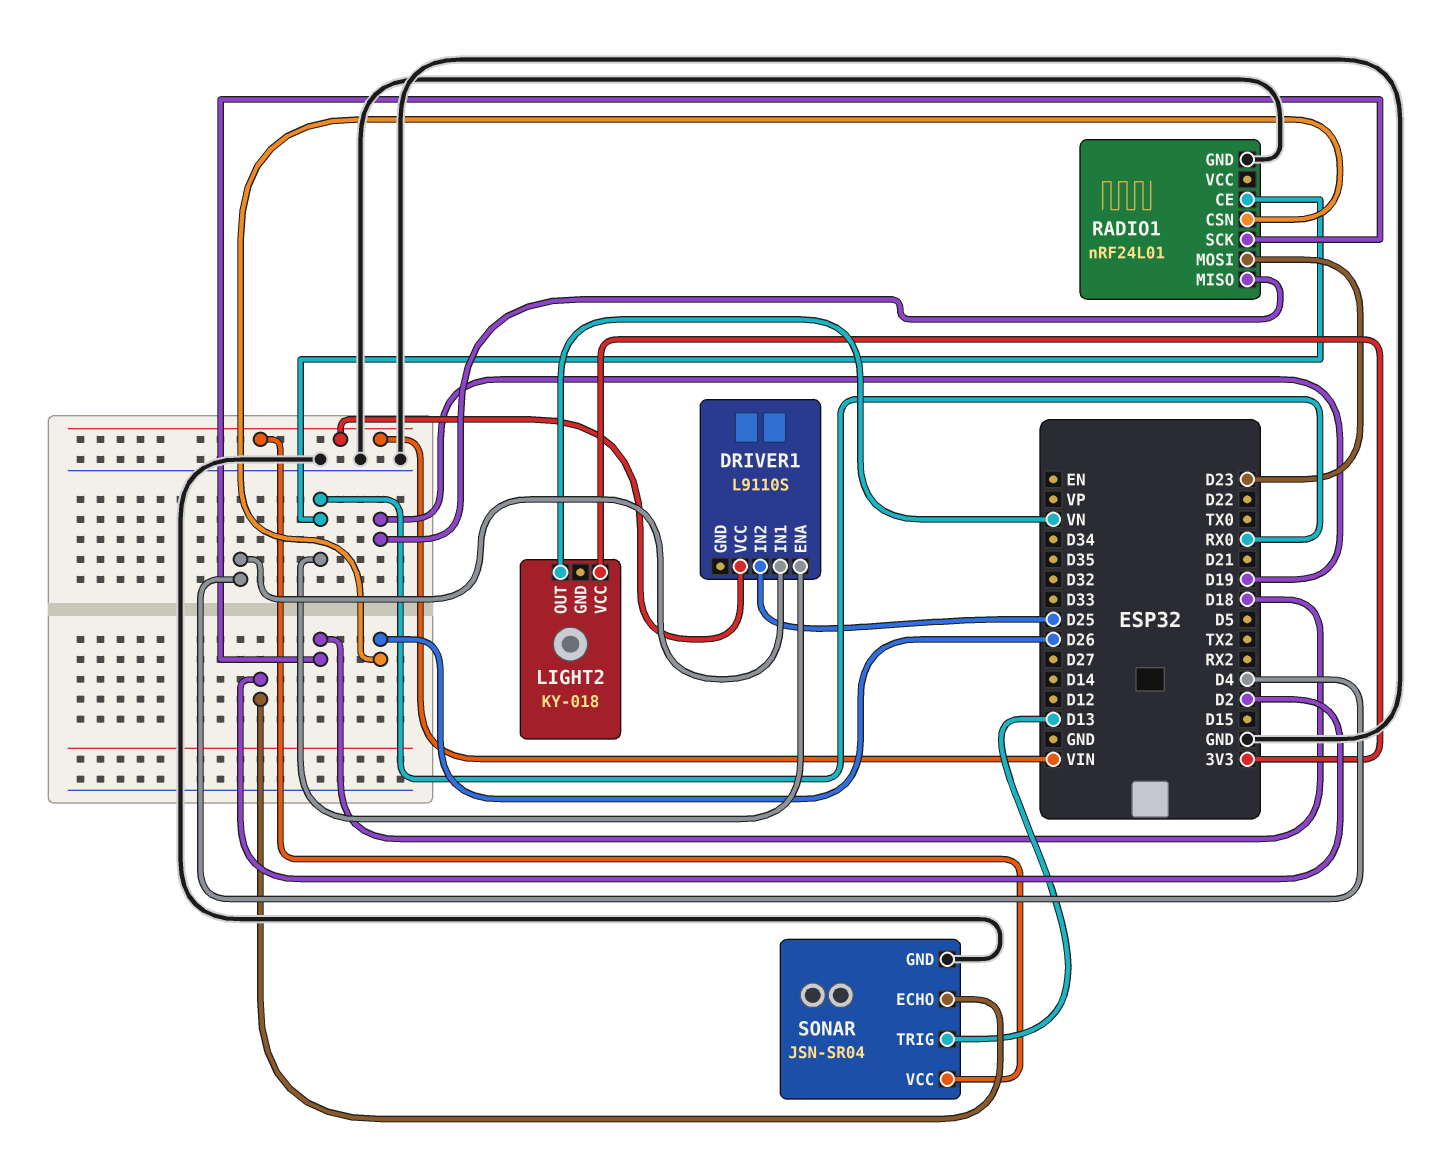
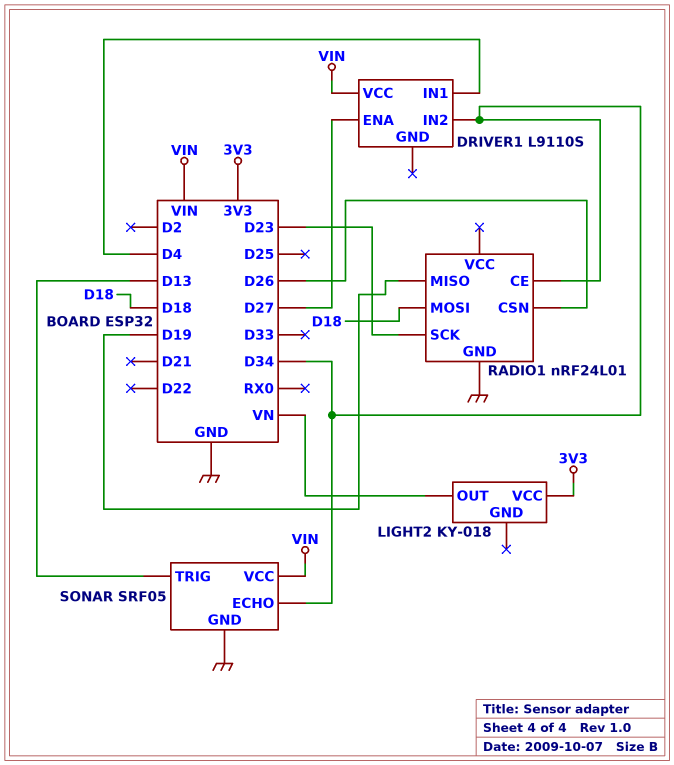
DRIVER1 pin ENA: RX0 -> D27
DRIVER1 pin IN2: D25 -> D34
RADIO1 pin CE: RX0 -> D34
RADIO1 pin MOSI: D23 -> D18
RADIO1 pin SCK: D18 -> D23
SONAR: JSN-SR04 -> SRF05
SONAR pin ECHO: D2 -> D34

